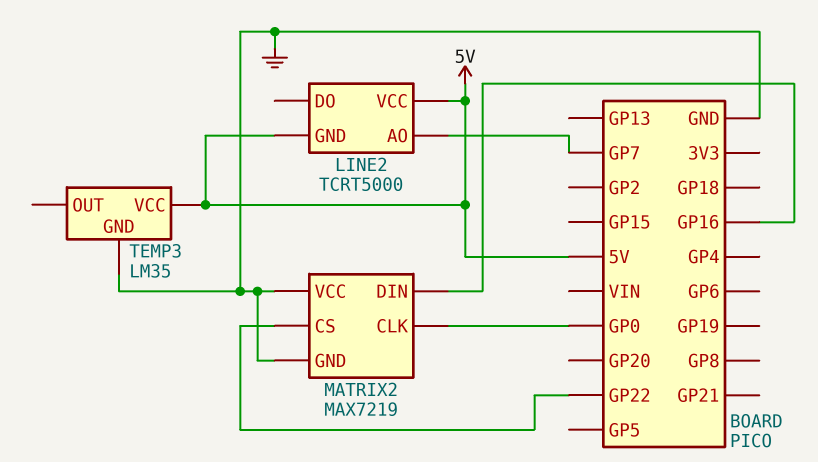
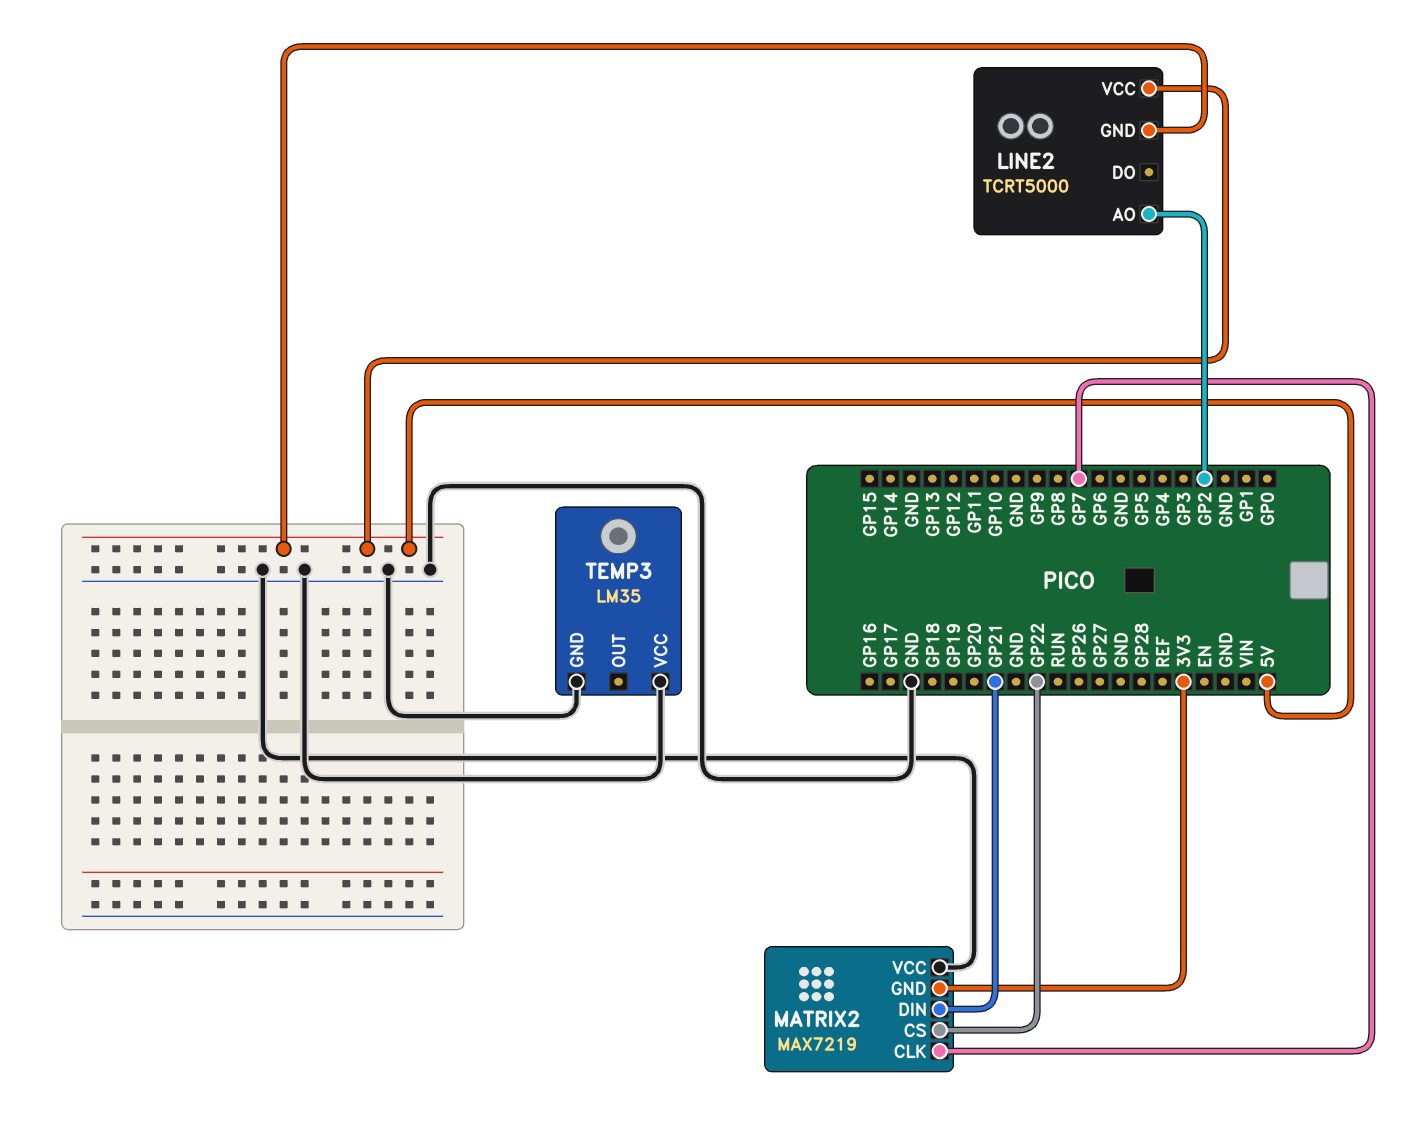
LINE2 pin AO: GP7 -> GP2
MATRIX2 pin CLK: GP0 -> GP7
MATRIX2 pin DIN: GP16 -> GP21
MATRIX2 pin GND: GND -> 3V3
TEMP3 pin VCC: 5V -> GND

